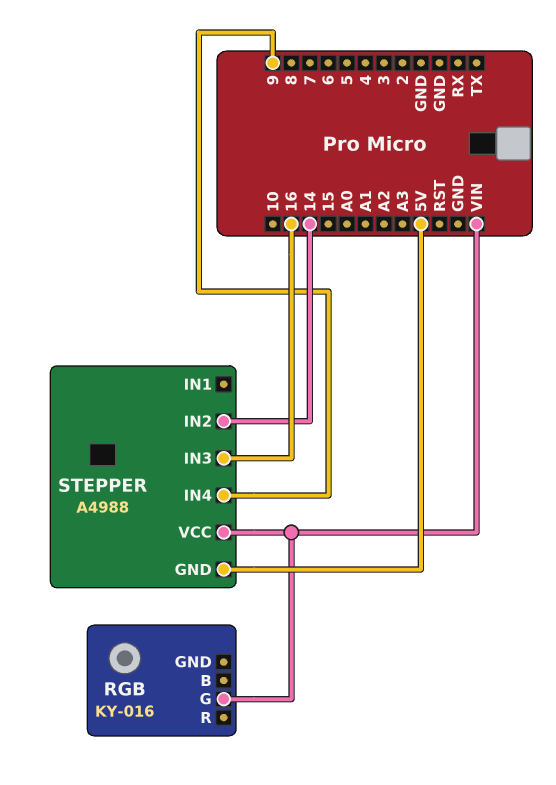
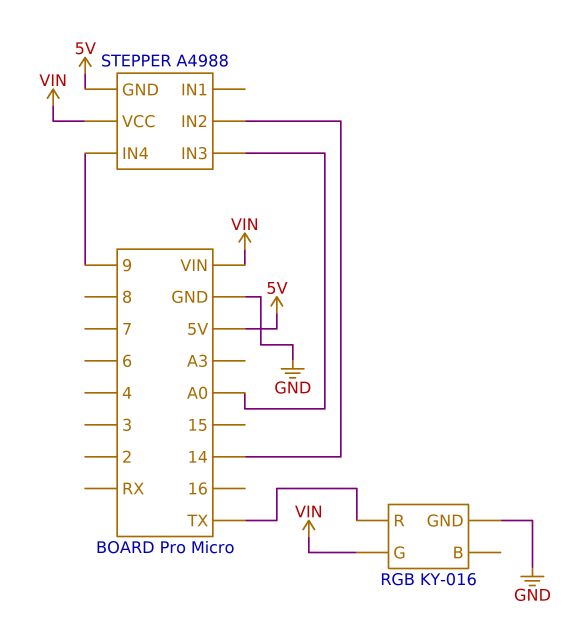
RGB pin GND: none -> GND
RGB pin R: none -> TX
STEPPER pin IN3: 16 -> A0

